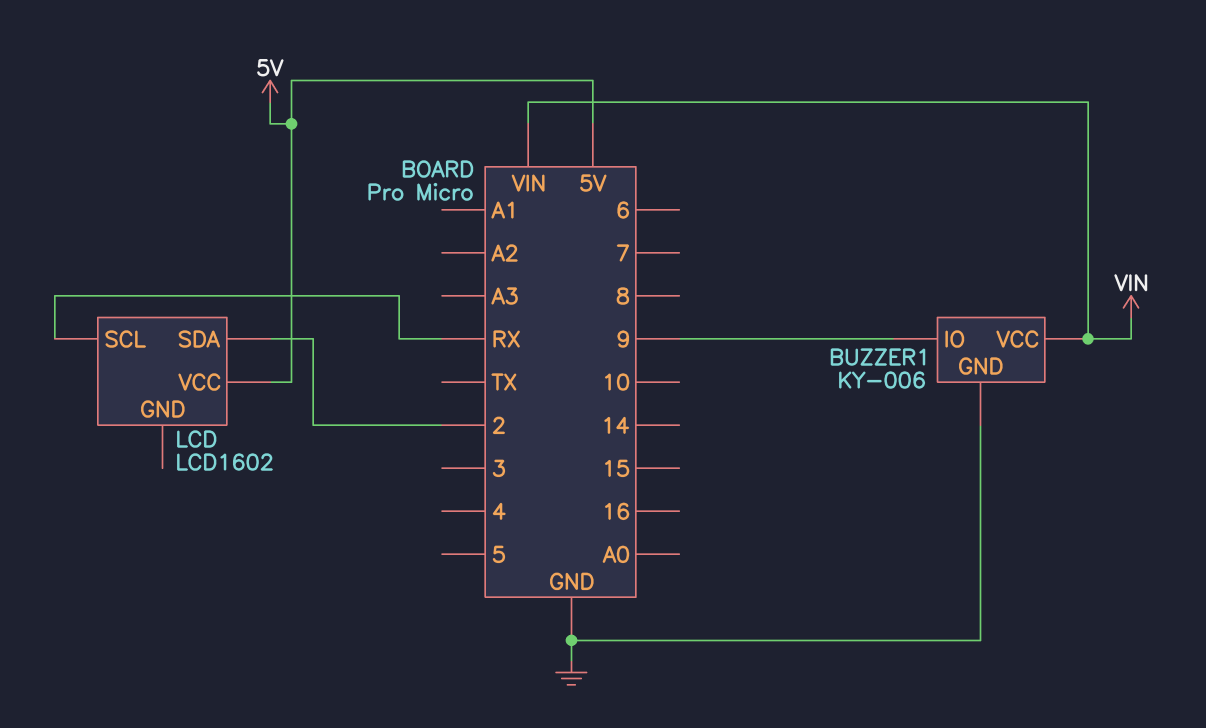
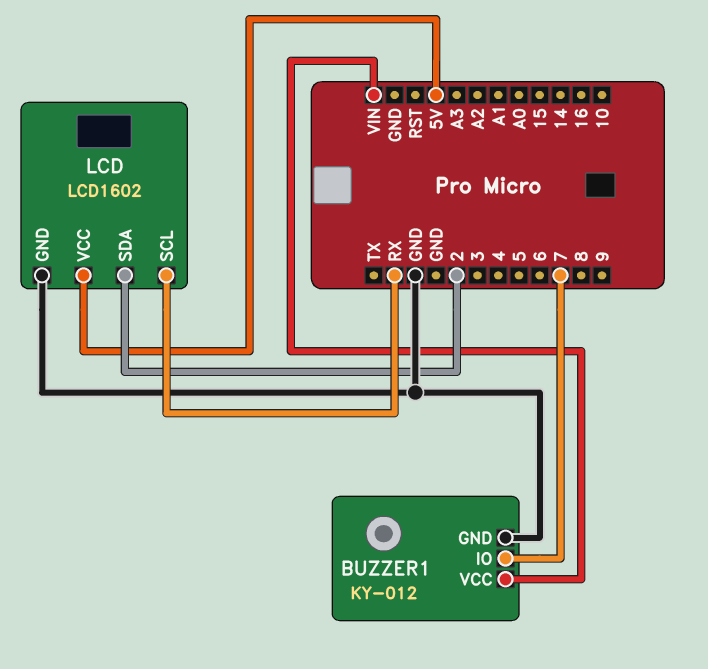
BUZZER1: KY-006 -> KY-012
BUZZER1 pin IO: 9 -> 7
LCD pin GND: none -> GND

